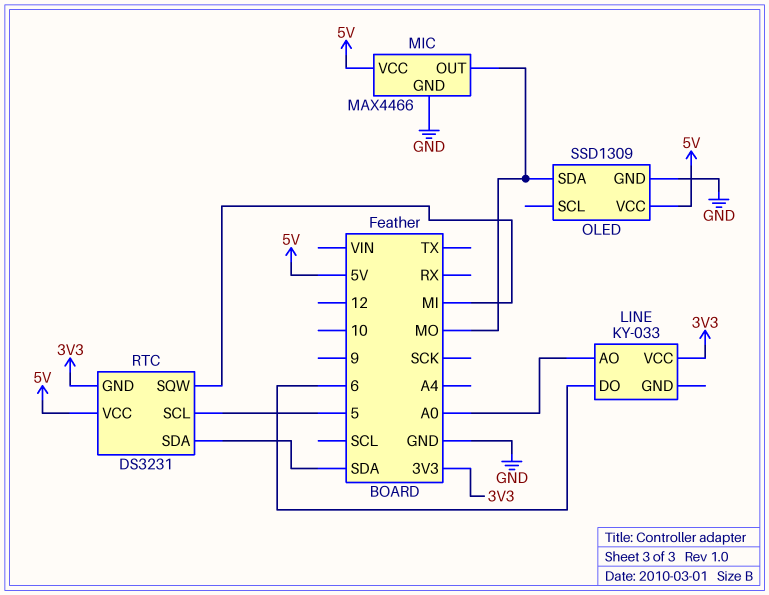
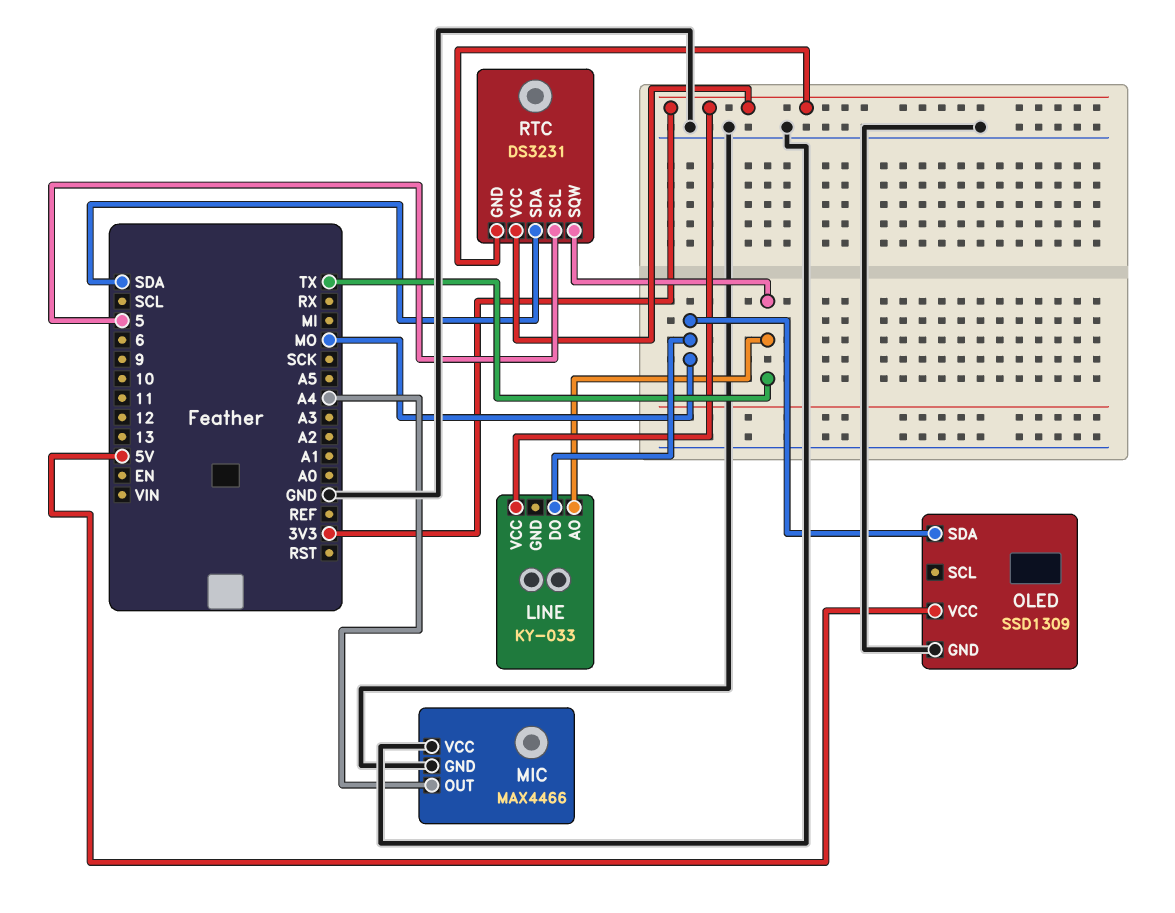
LINE pin AO: A0 -> TX
LINE pin DO: 6 -> MO
MIC pin OUT: MO -> A4
MIC pin VCC: 5V -> GND
RTC pin SQW: MI -> TX
RTC pin VCC: 5V -> 3V3

